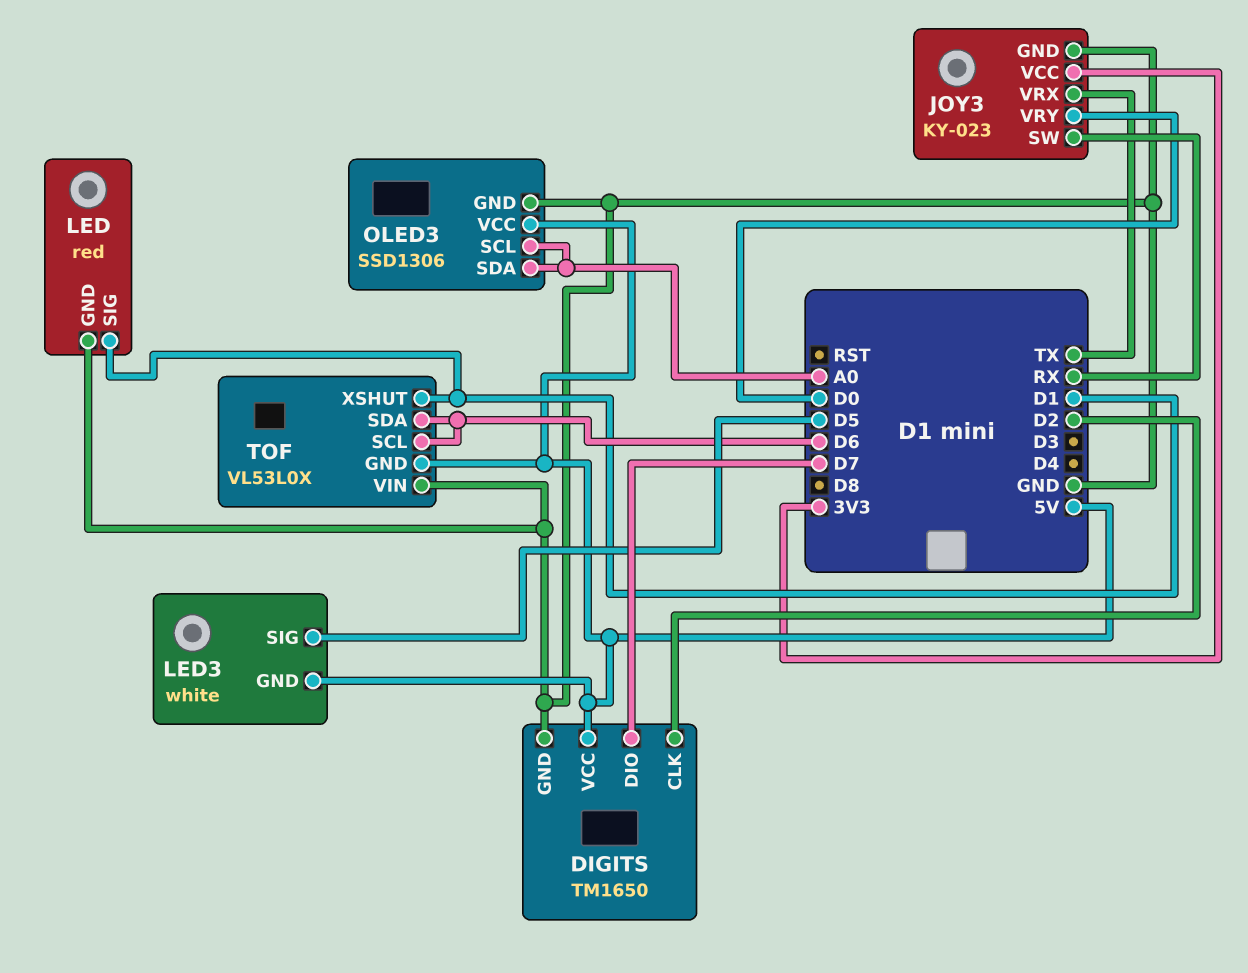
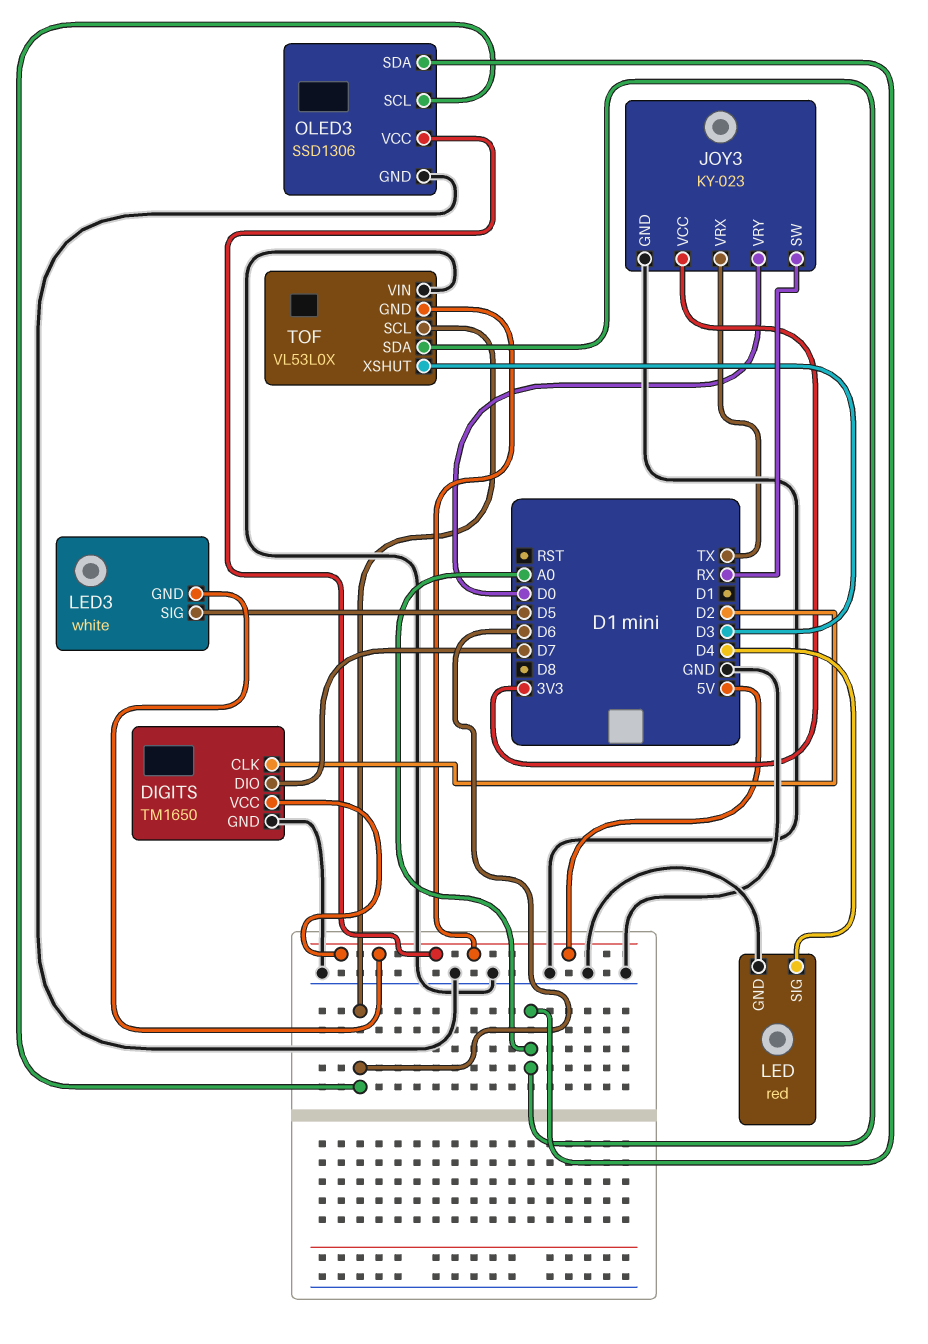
LED pin SIG: D1 -> D4
OLED3 pin SCL: A0 -> D6
TOF pin SDA: D6 -> A0
TOF pin XSHUT: D1 -> D3

